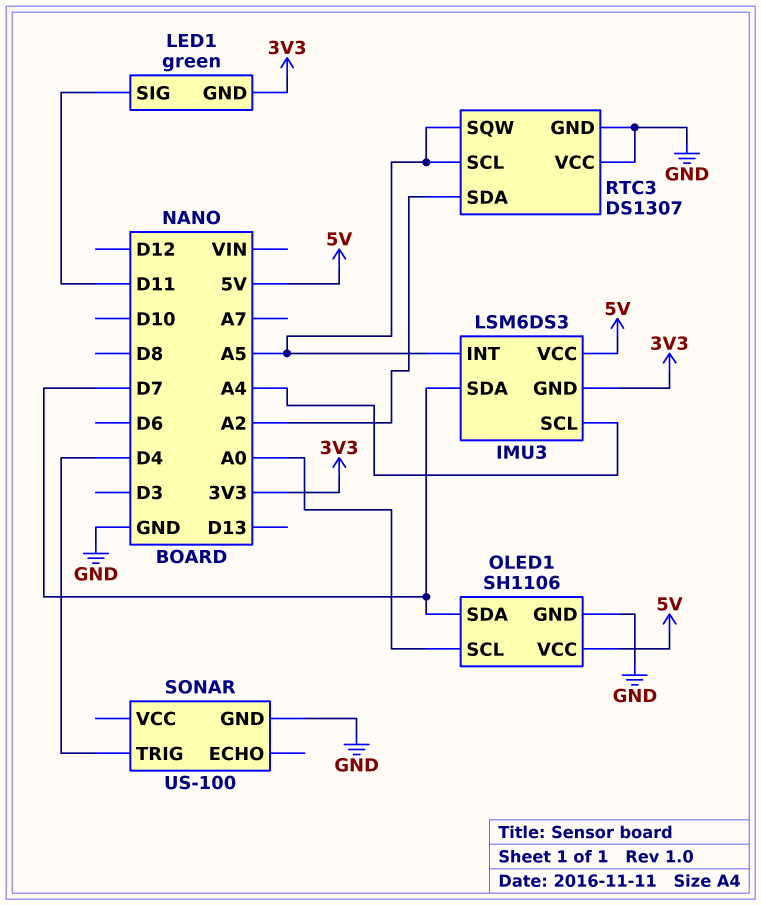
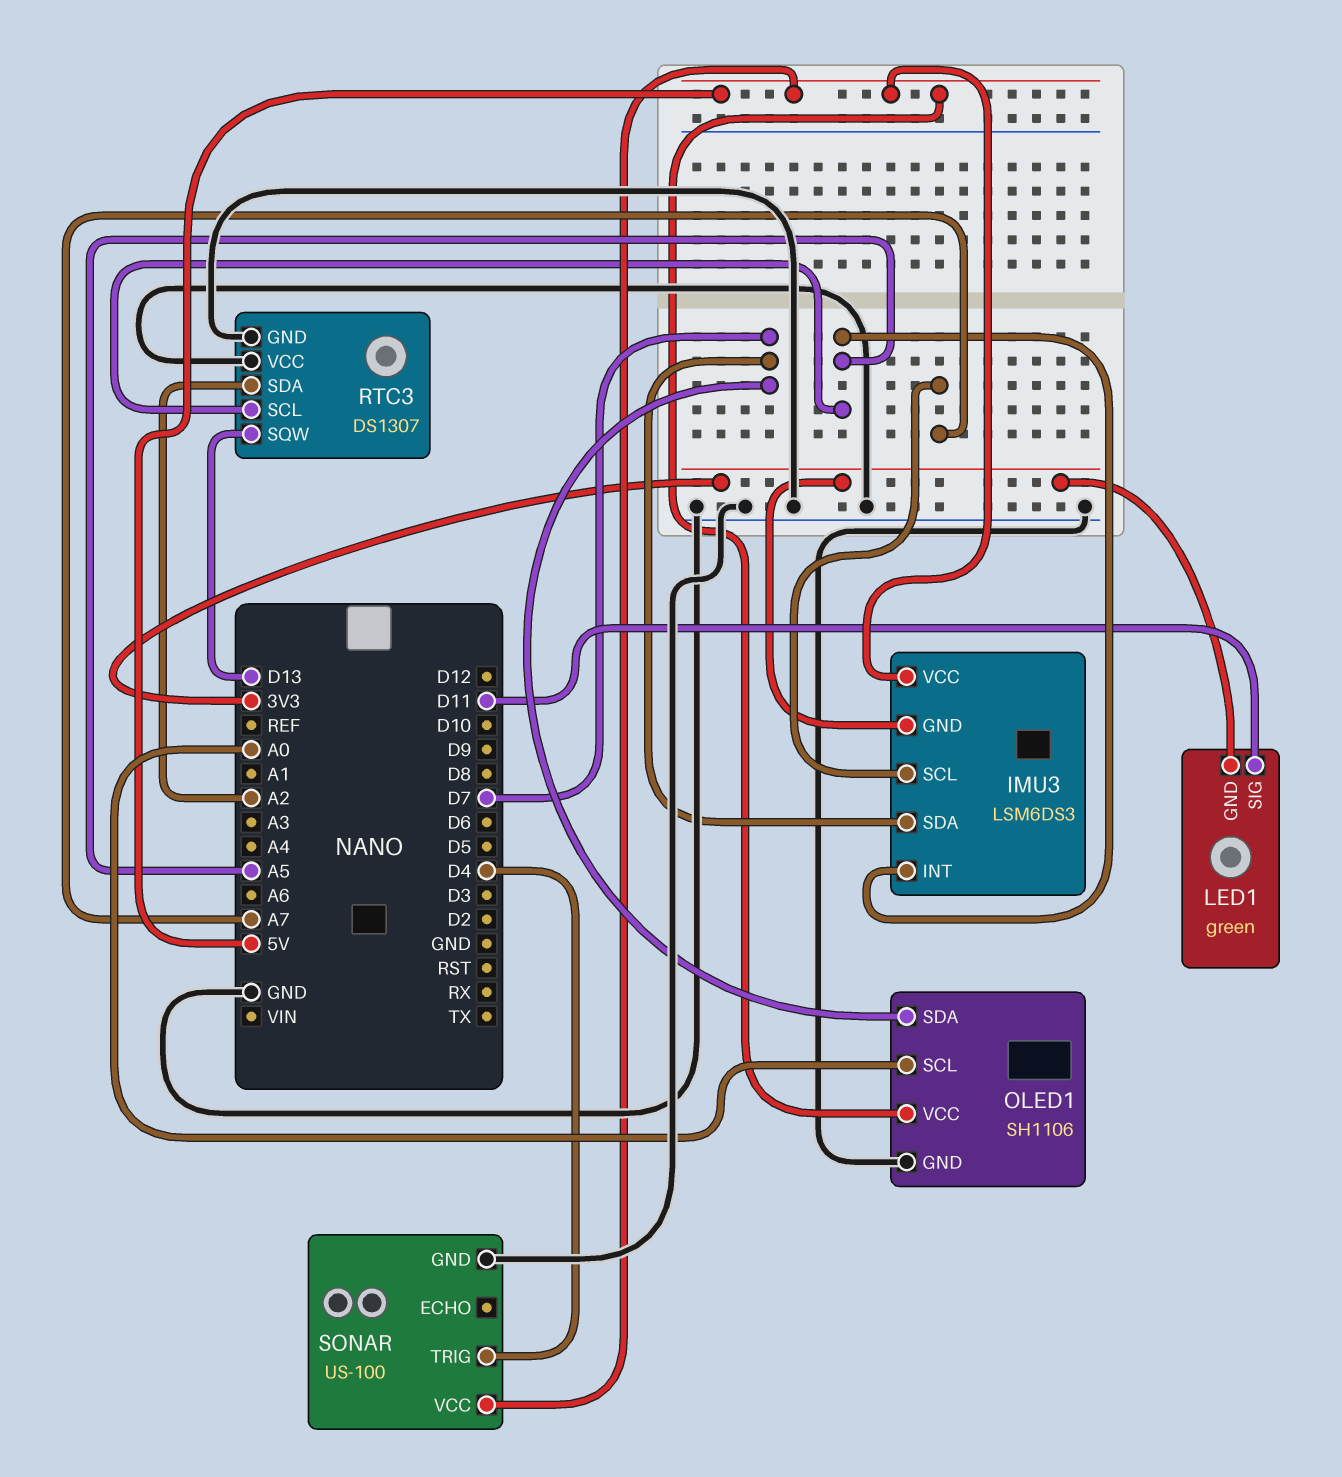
IMU3 pin SCL: A4 -> A7
RTC3 pin SQW: A5 -> D13
SONAR pin VCC: none -> 5V

